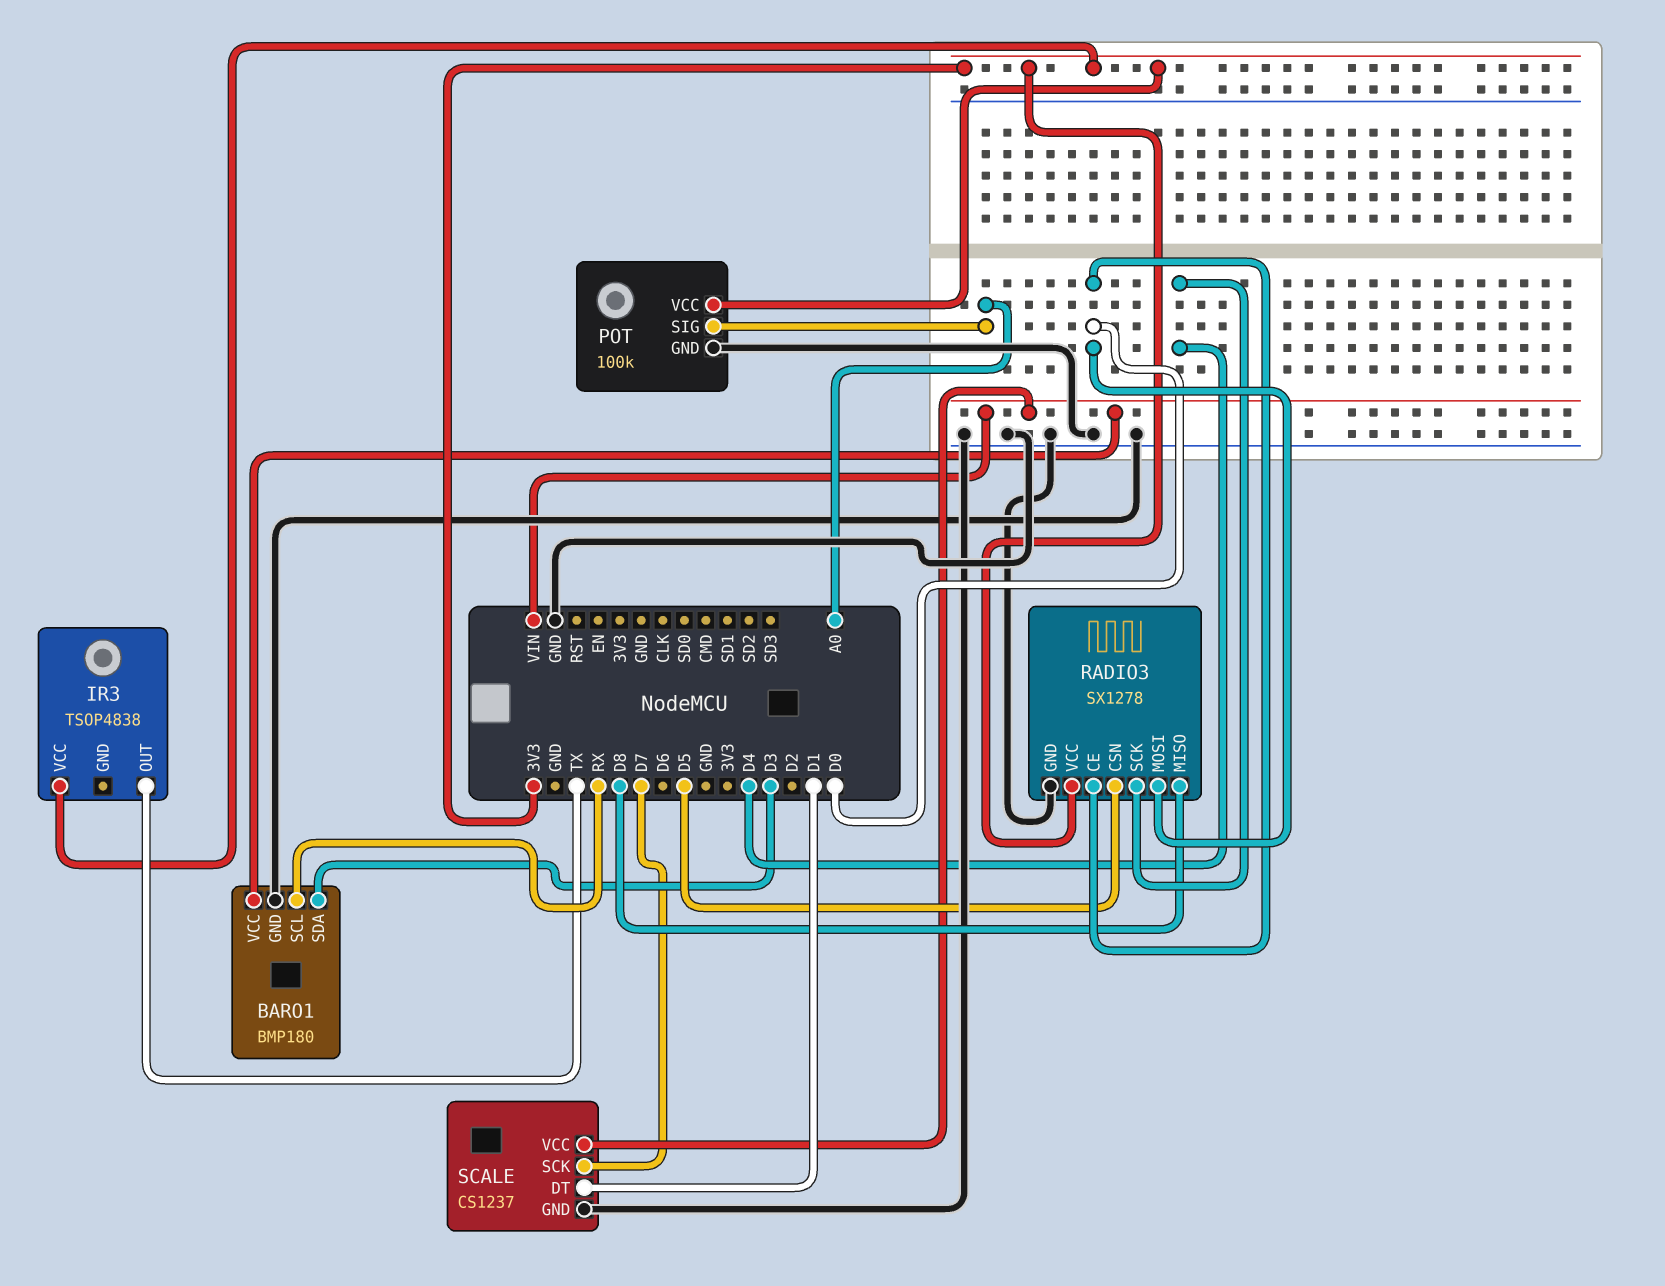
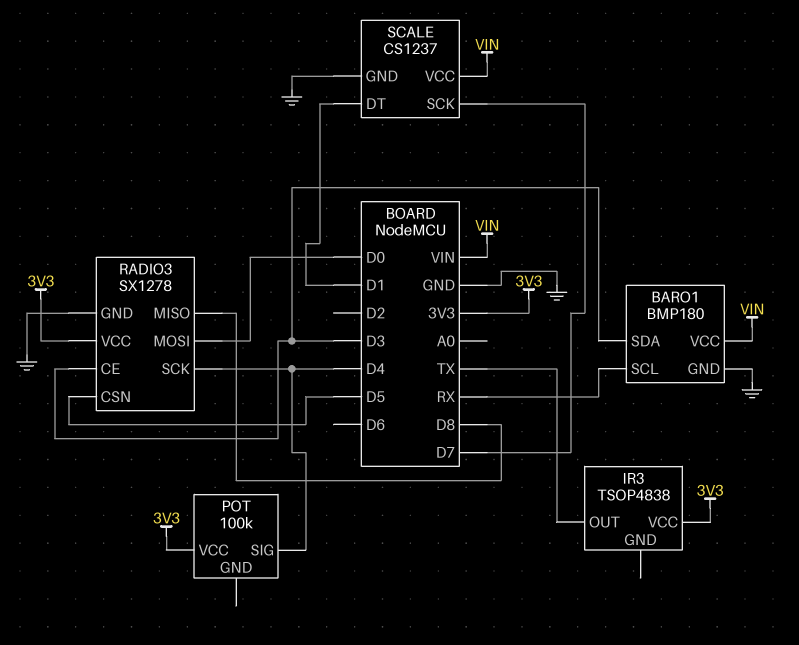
POT pin GND: GND -> none
POT pin SIG: A0 -> D4
RADIO3 pin CE: D0 -> D3

